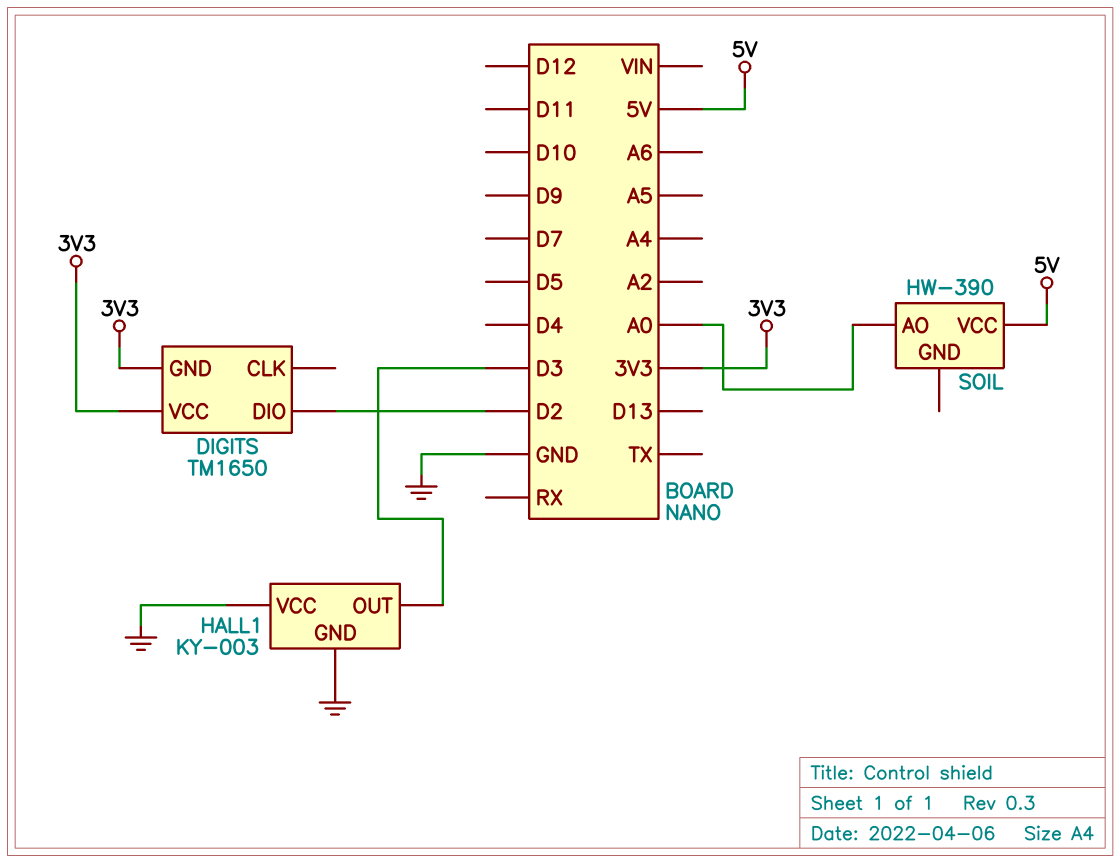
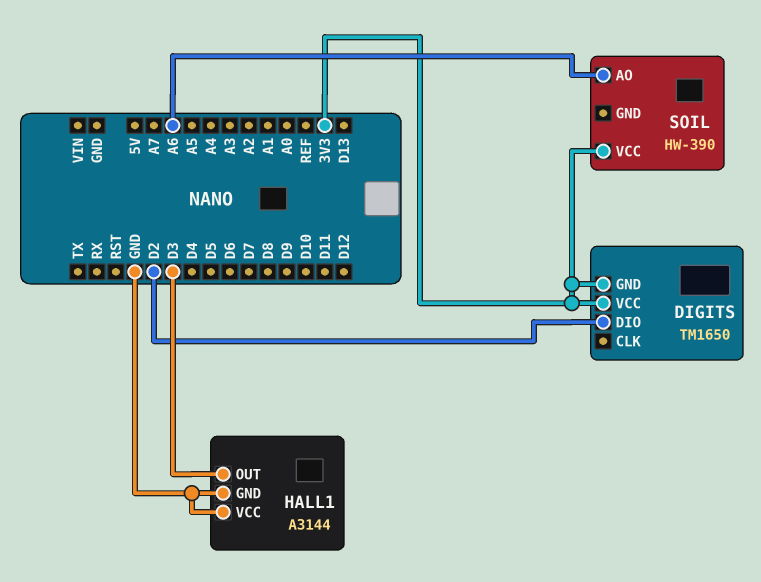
HALL1: KY-003 -> A3144
SOIL pin AO: A0 -> A6
SOIL pin VCC: 5V -> 3V3

